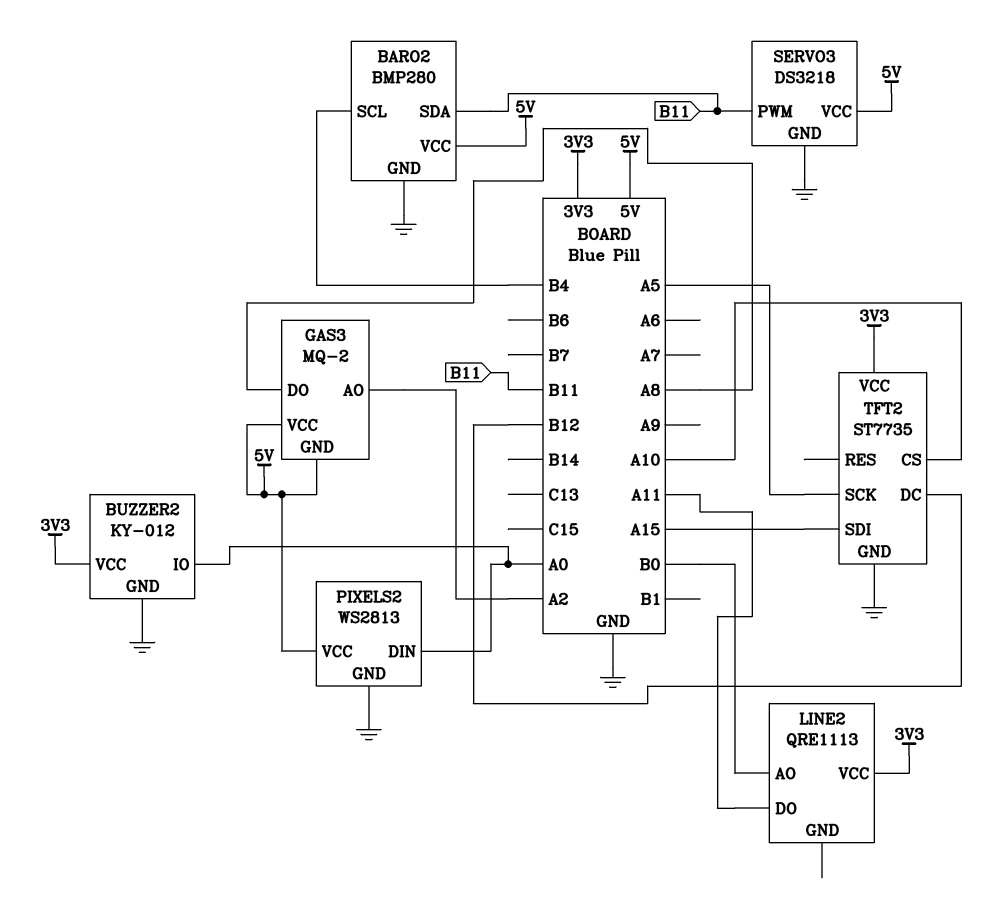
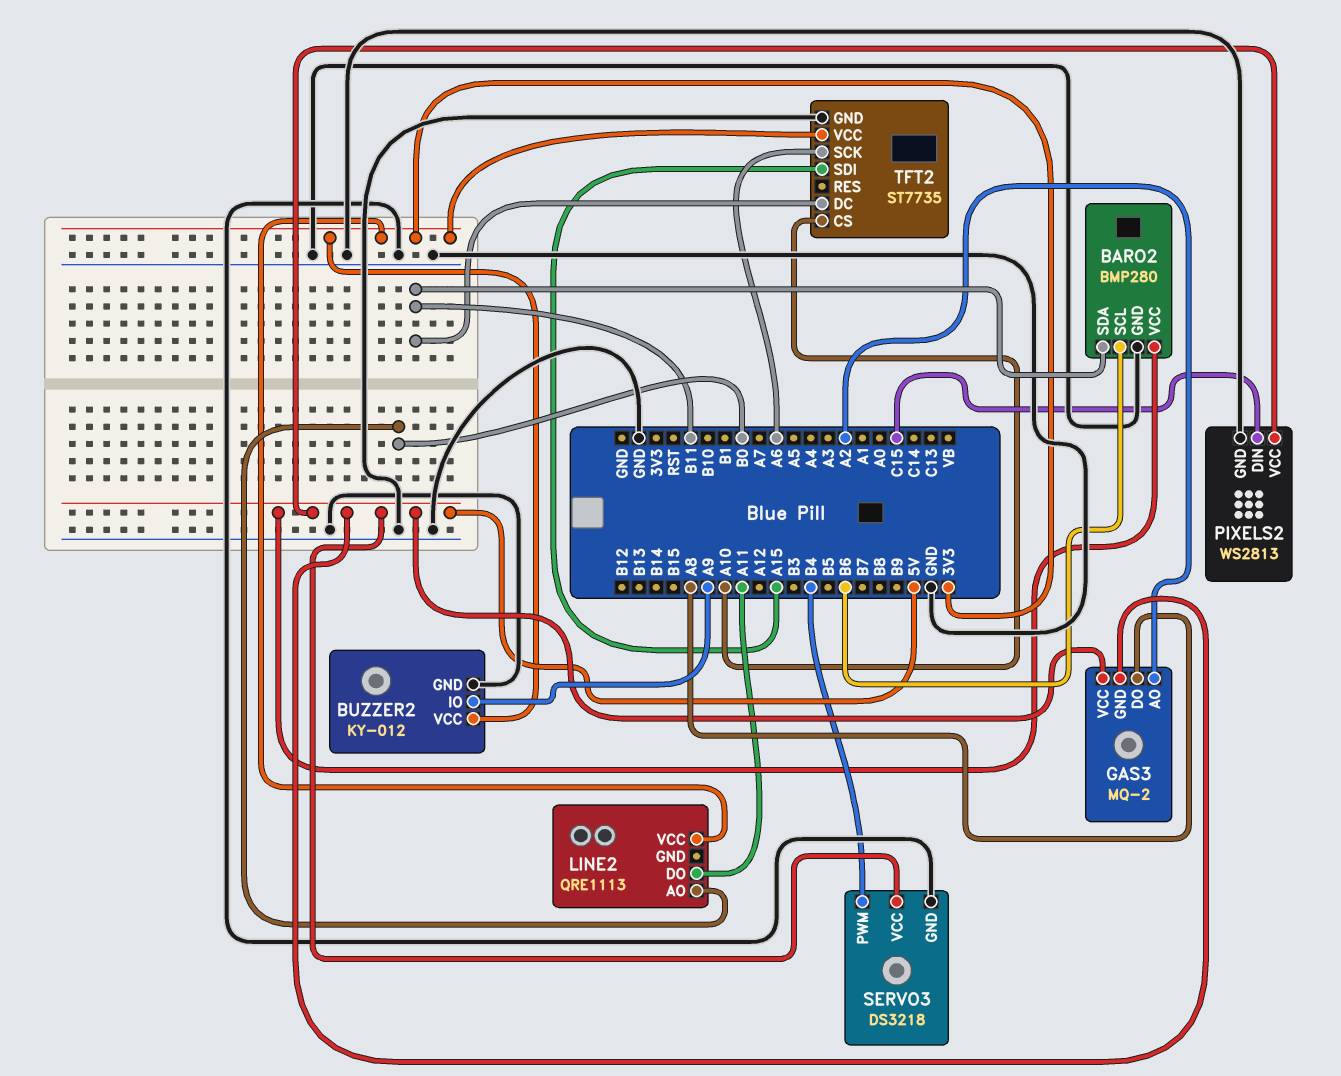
BARO2 pin SCL: B4 -> B6
BUZZER2 pin IO: A0 -> A9
PIXELS2 pin DIN: A0 -> C15
SERVO3 pin PWM: B11 -> B4
TFT2 pin DC: B12 -> B11
TFT2 pin SCK: A5 -> A6

